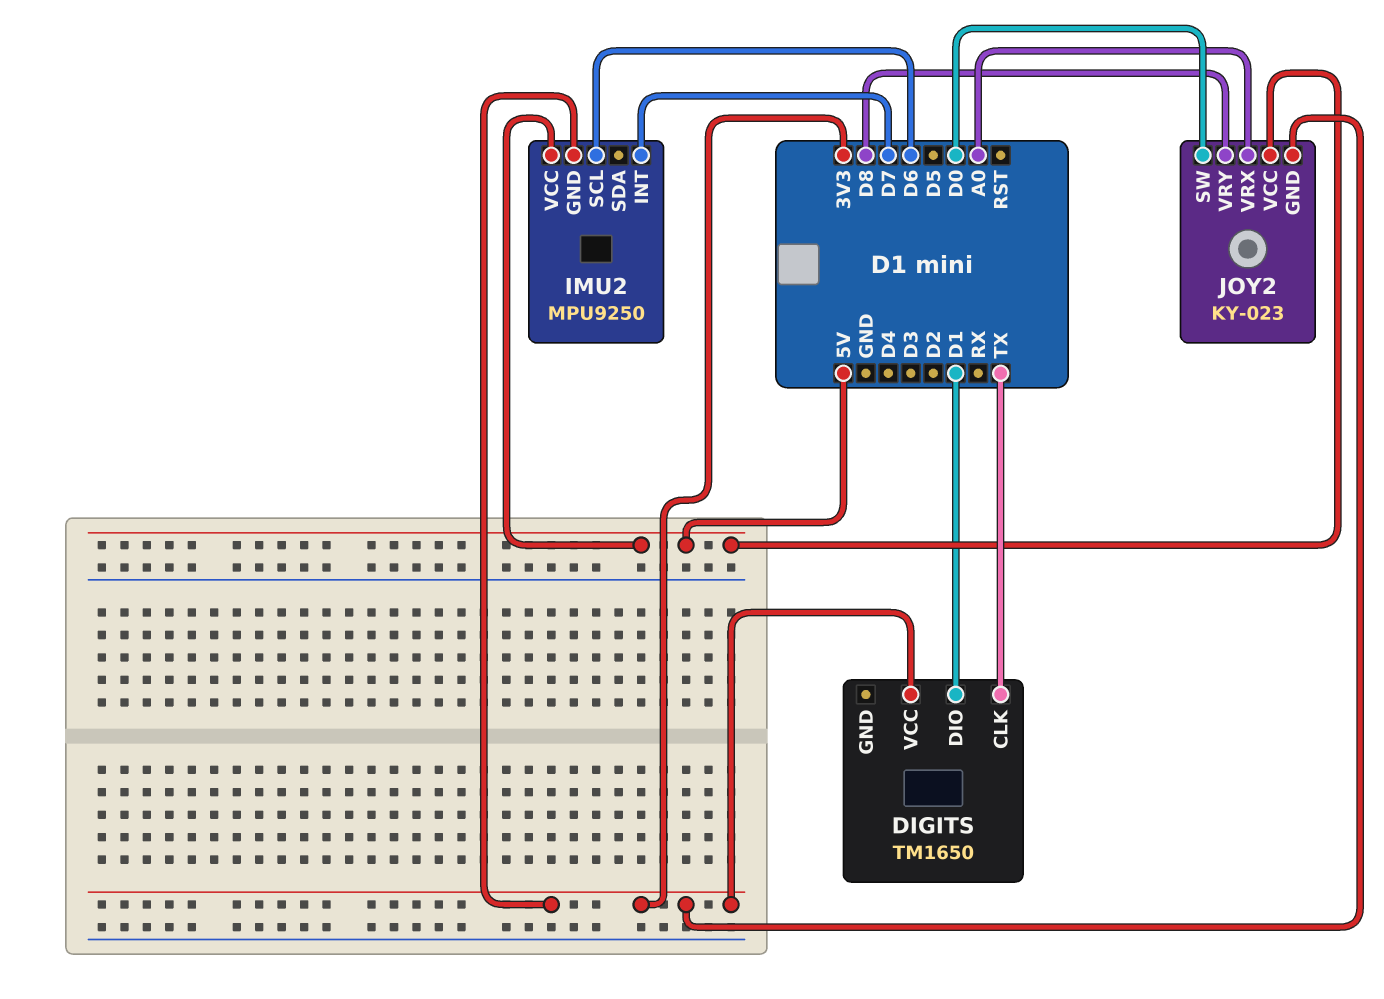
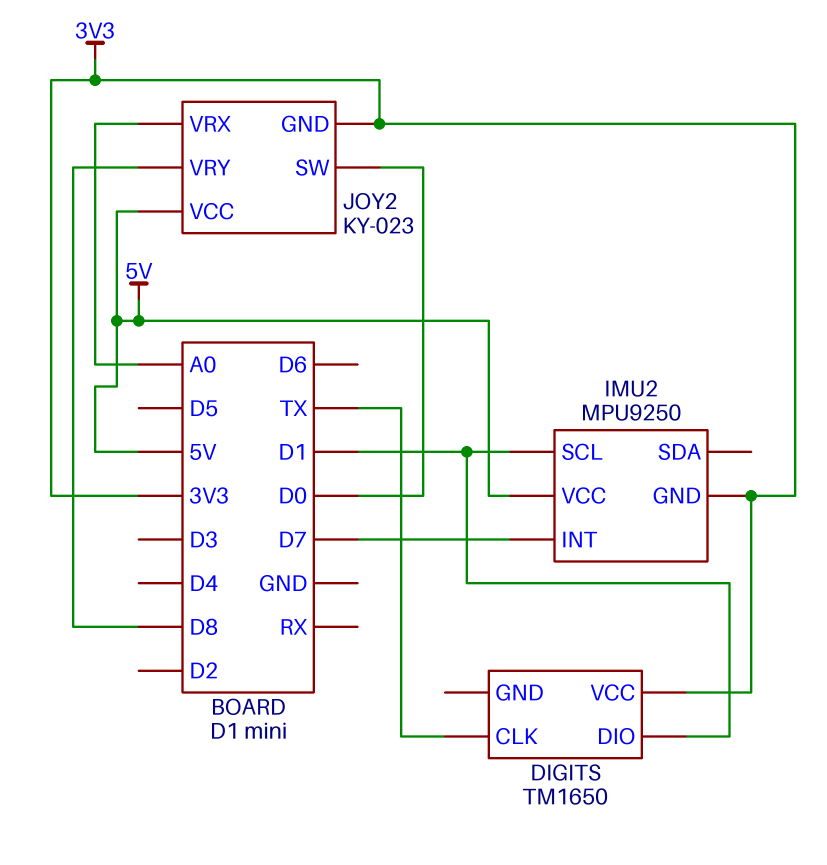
IMU2 pin SCL: D6 -> D1

